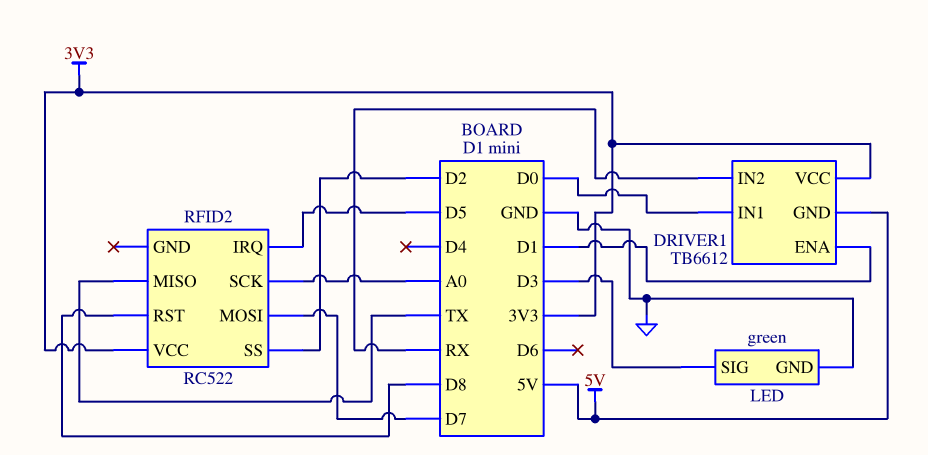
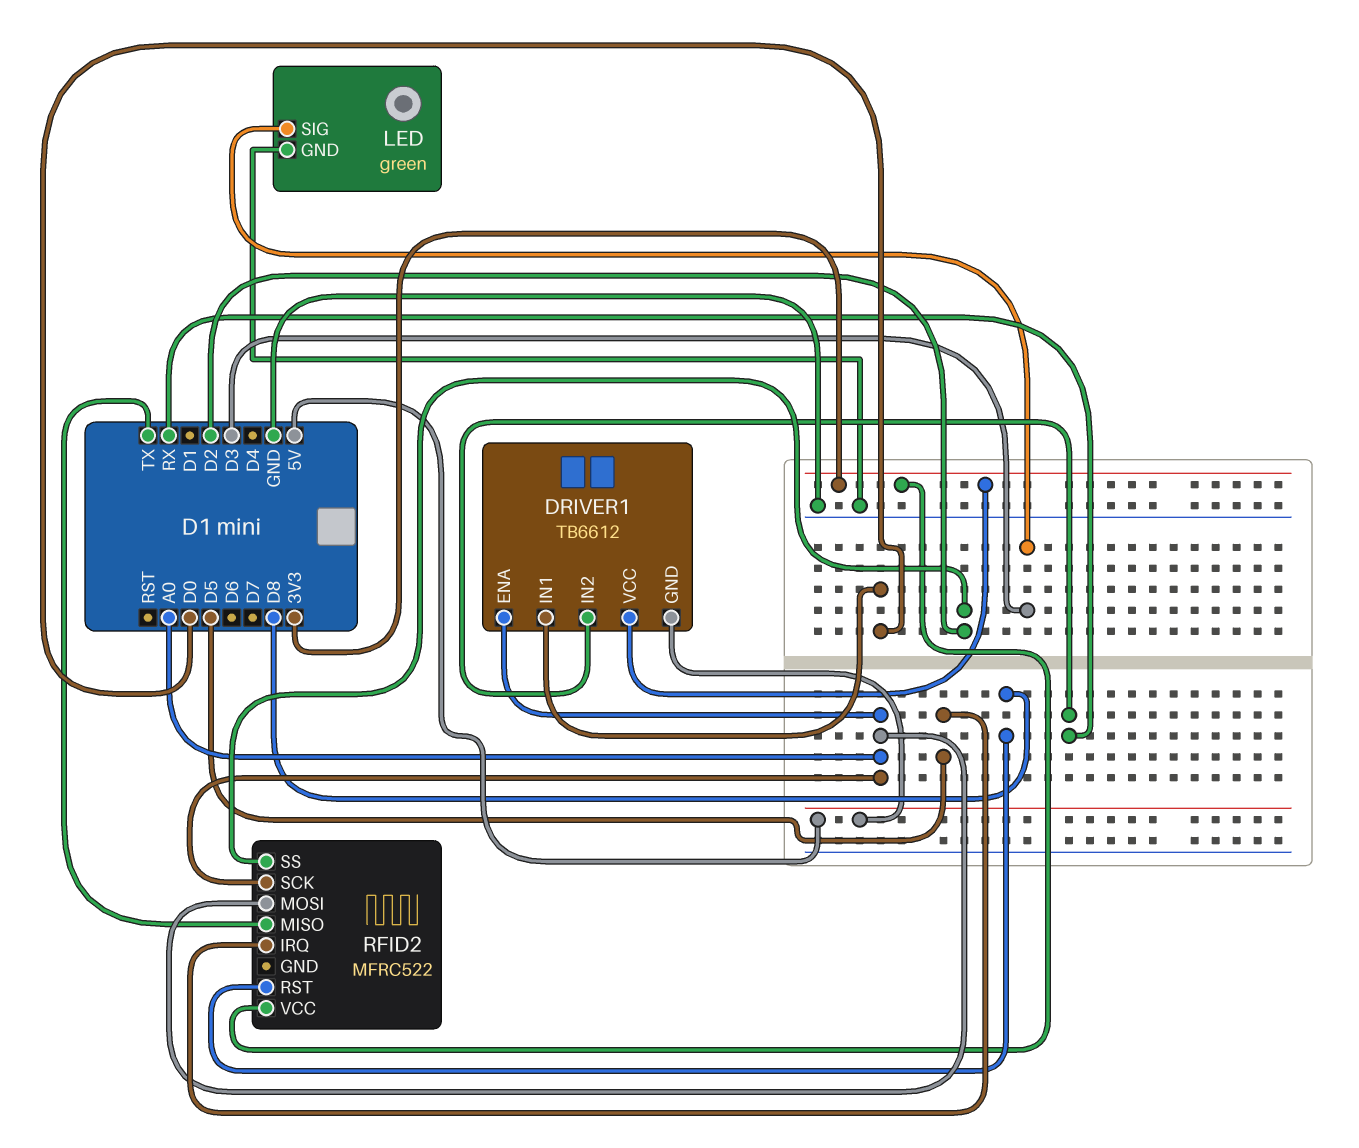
DRIVER1 pin ENA: D1 -> A0
RFID2: RC522 -> MFRC522
RFID2 pin MOSI: D7 -> A0

